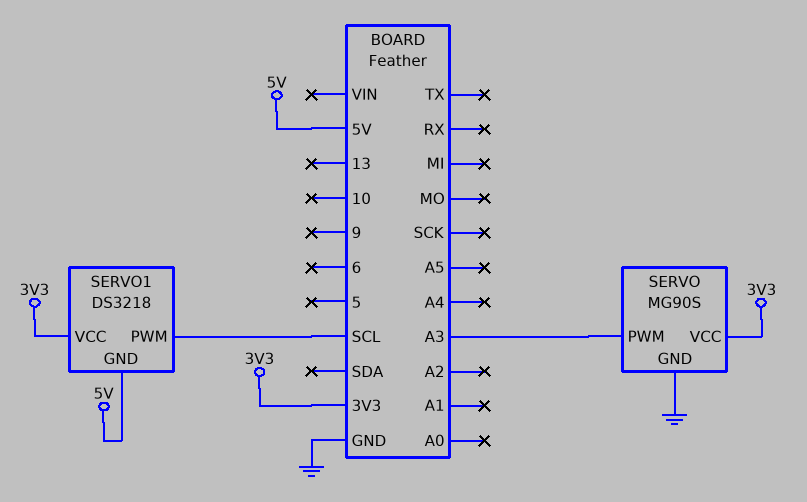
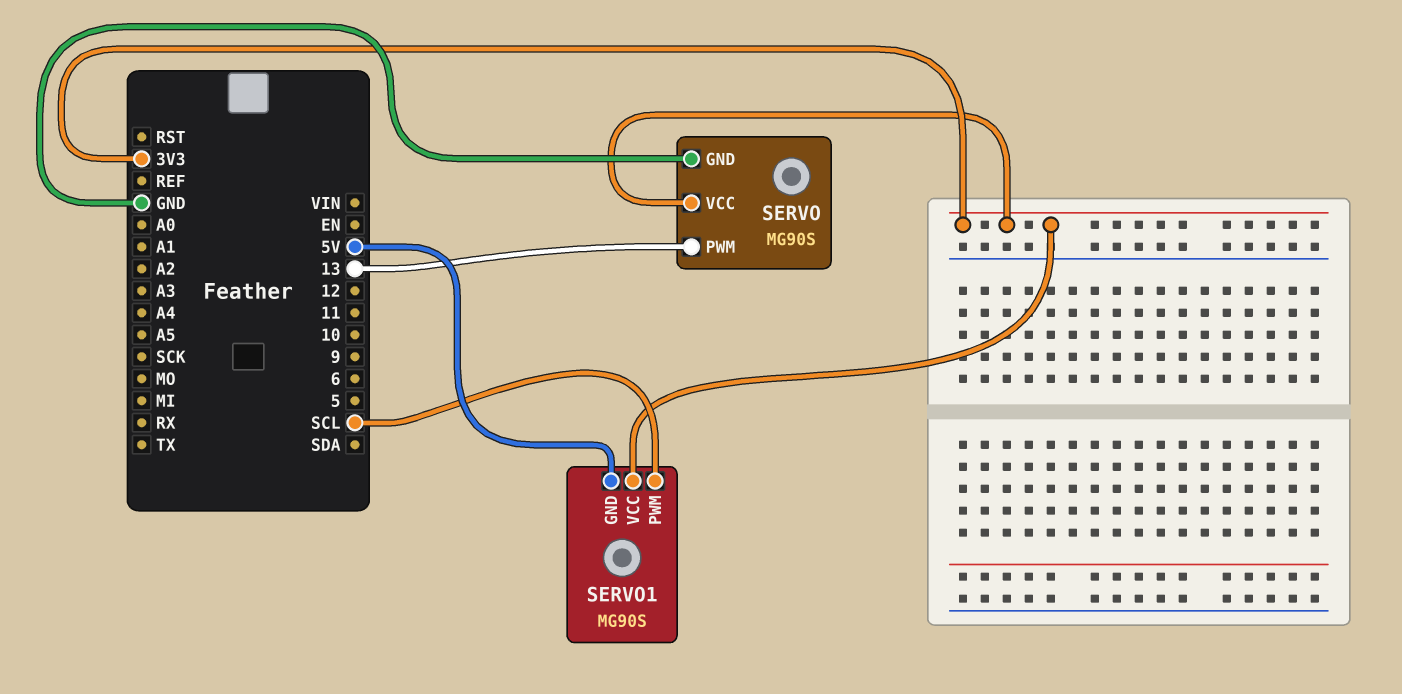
SERVO pin PWM: A3 -> 13
SERVO1: DS3218 -> MG90S

